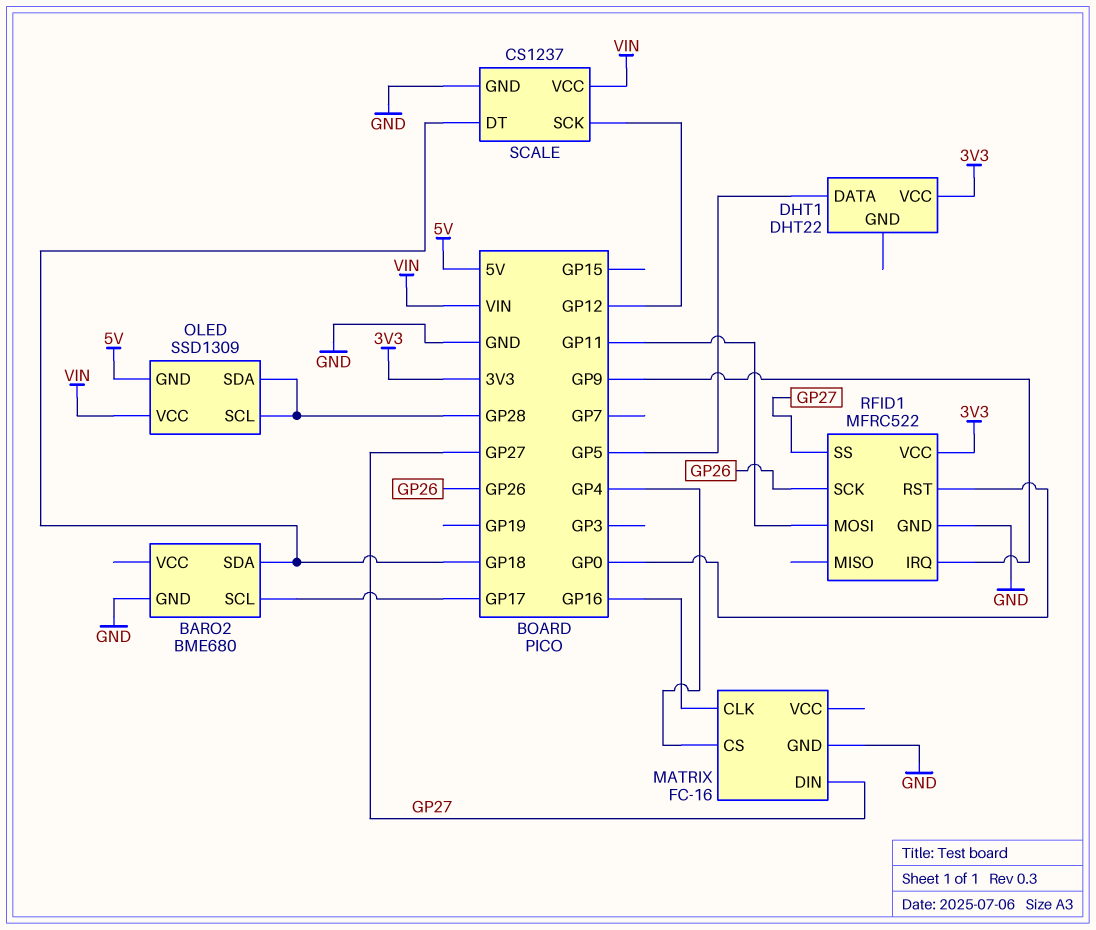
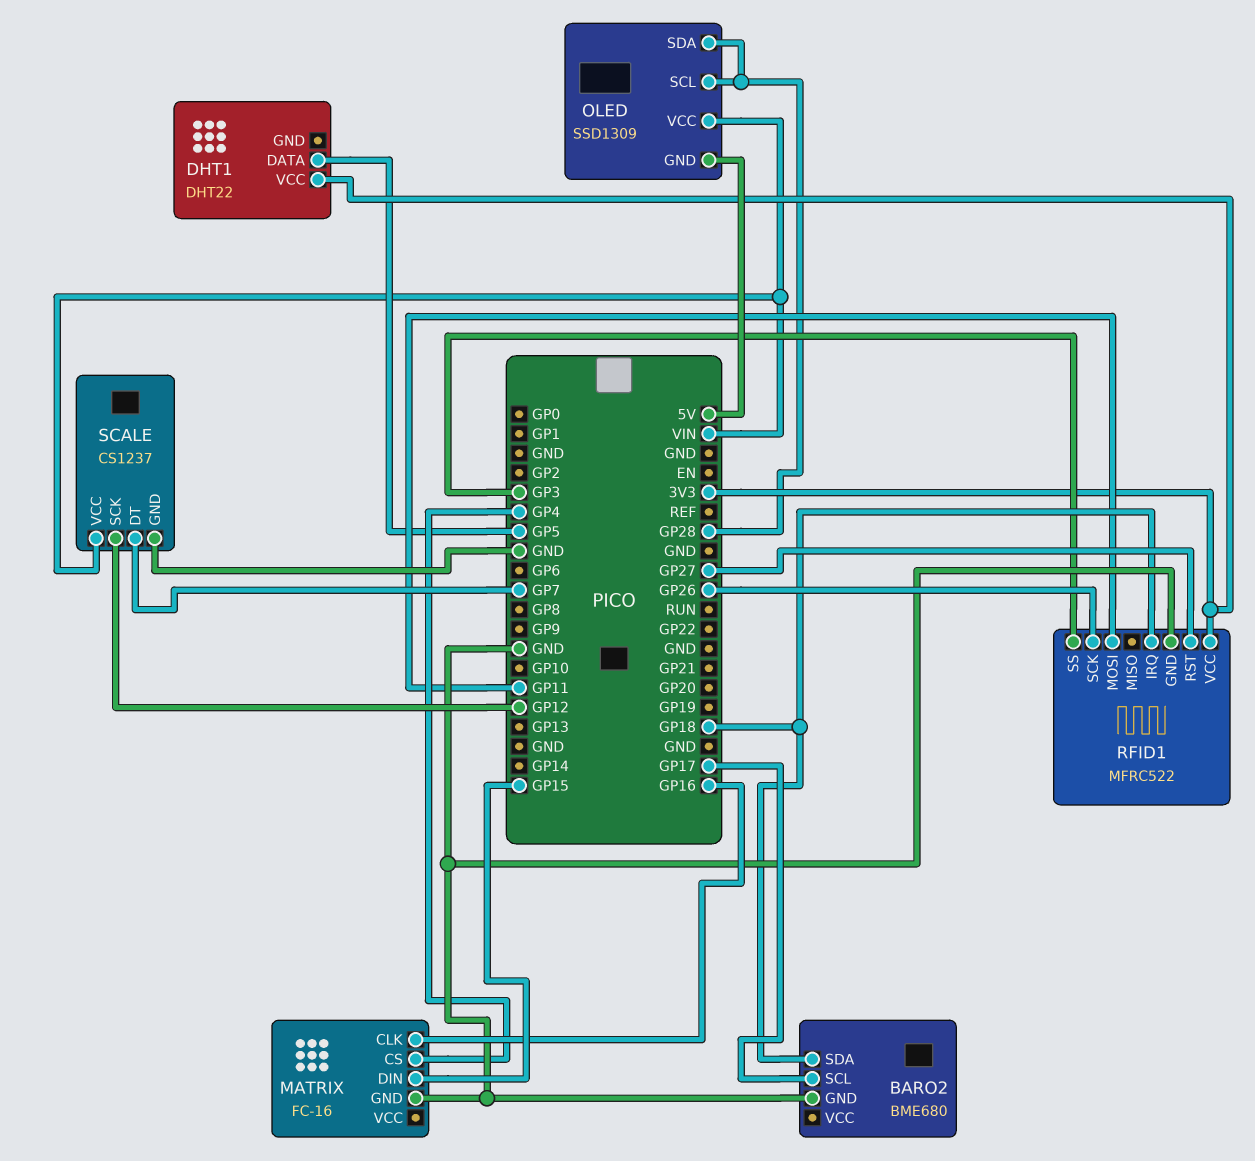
MATRIX pin DIN: GP27 -> GP15
RFID1 pin IRQ: GP9 -> GP18
RFID1 pin RST: GP0 -> GP27
RFID1 pin SS: GP27 -> GP3
SCALE pin DT: GP18 -> GP7

